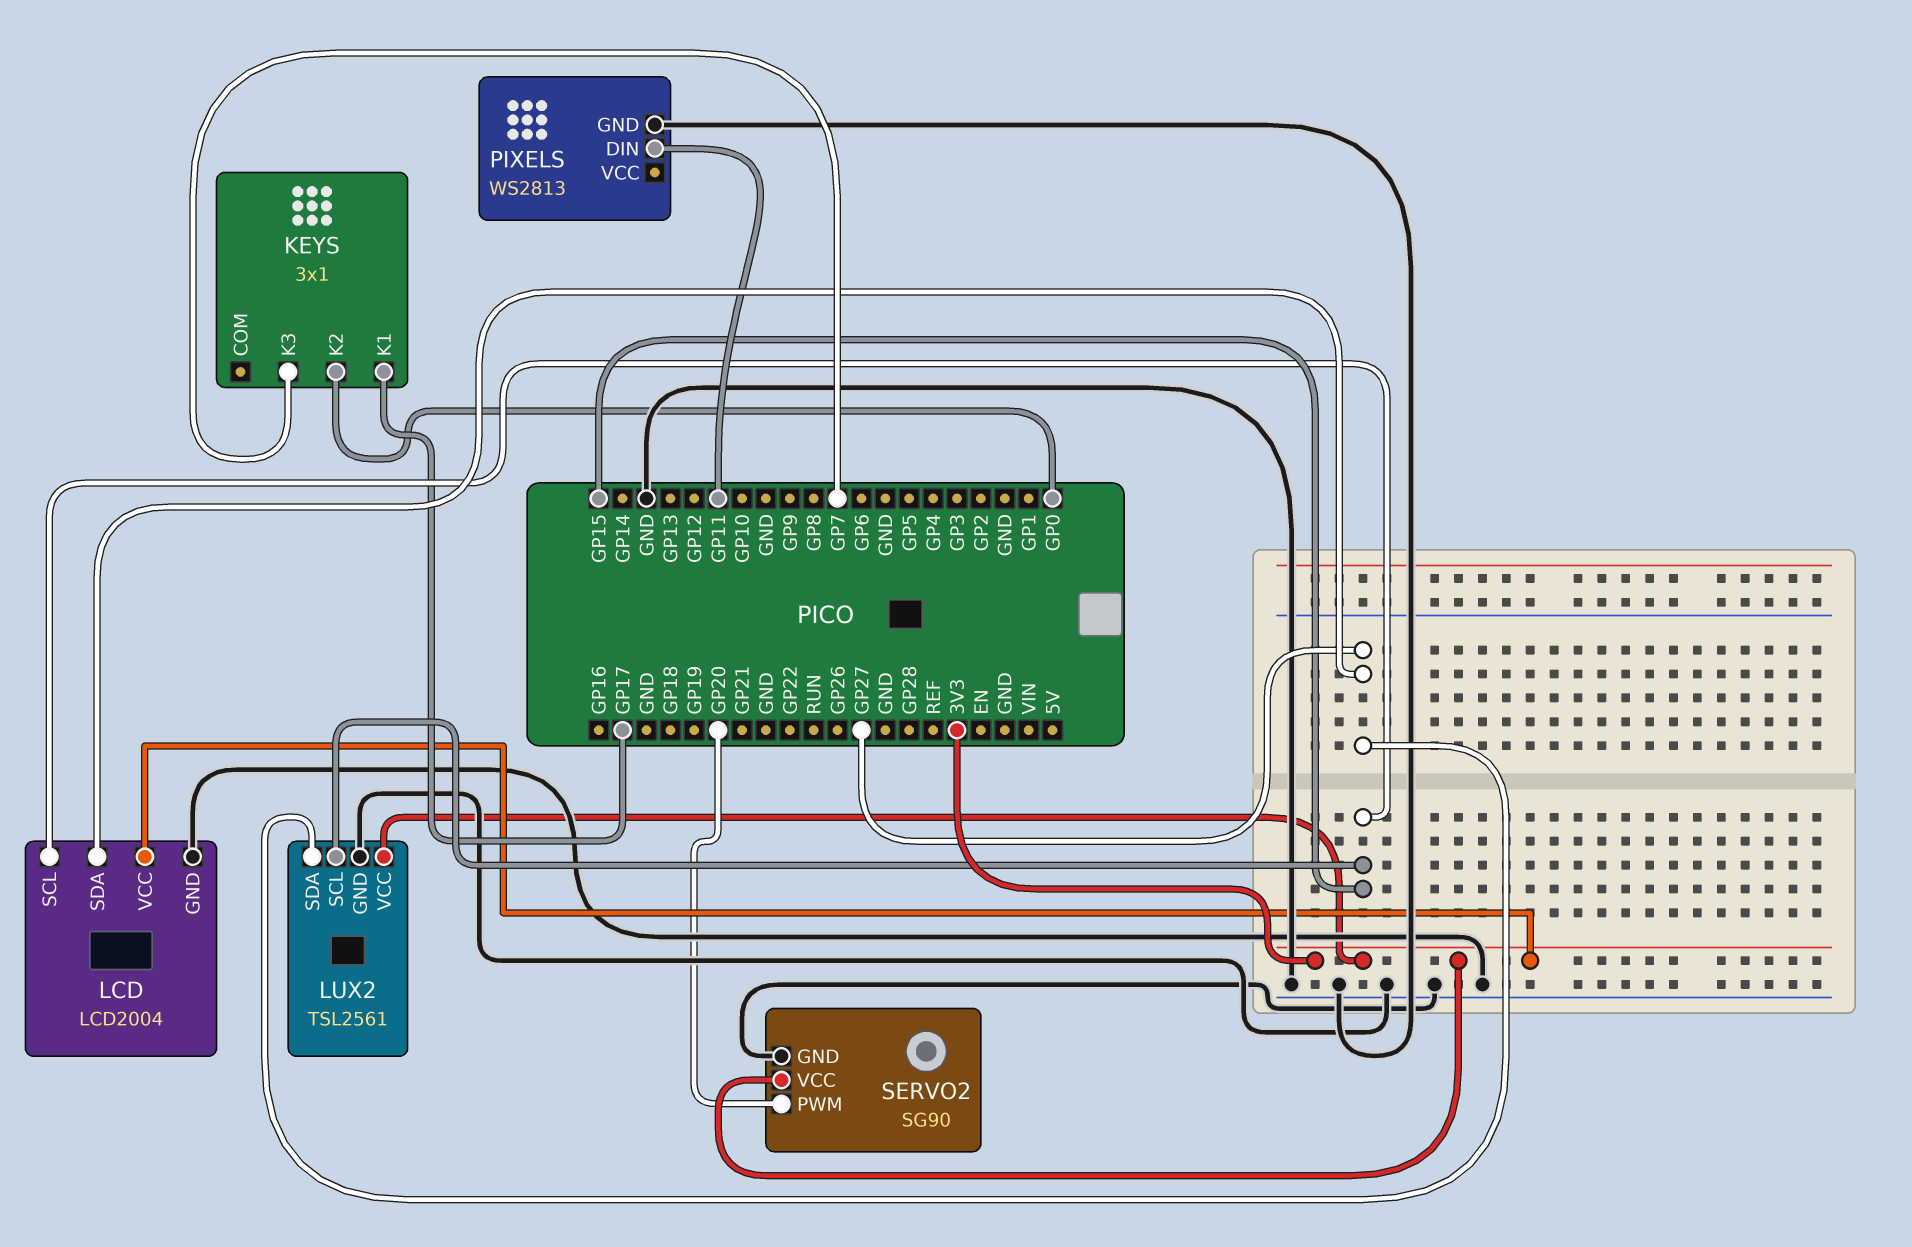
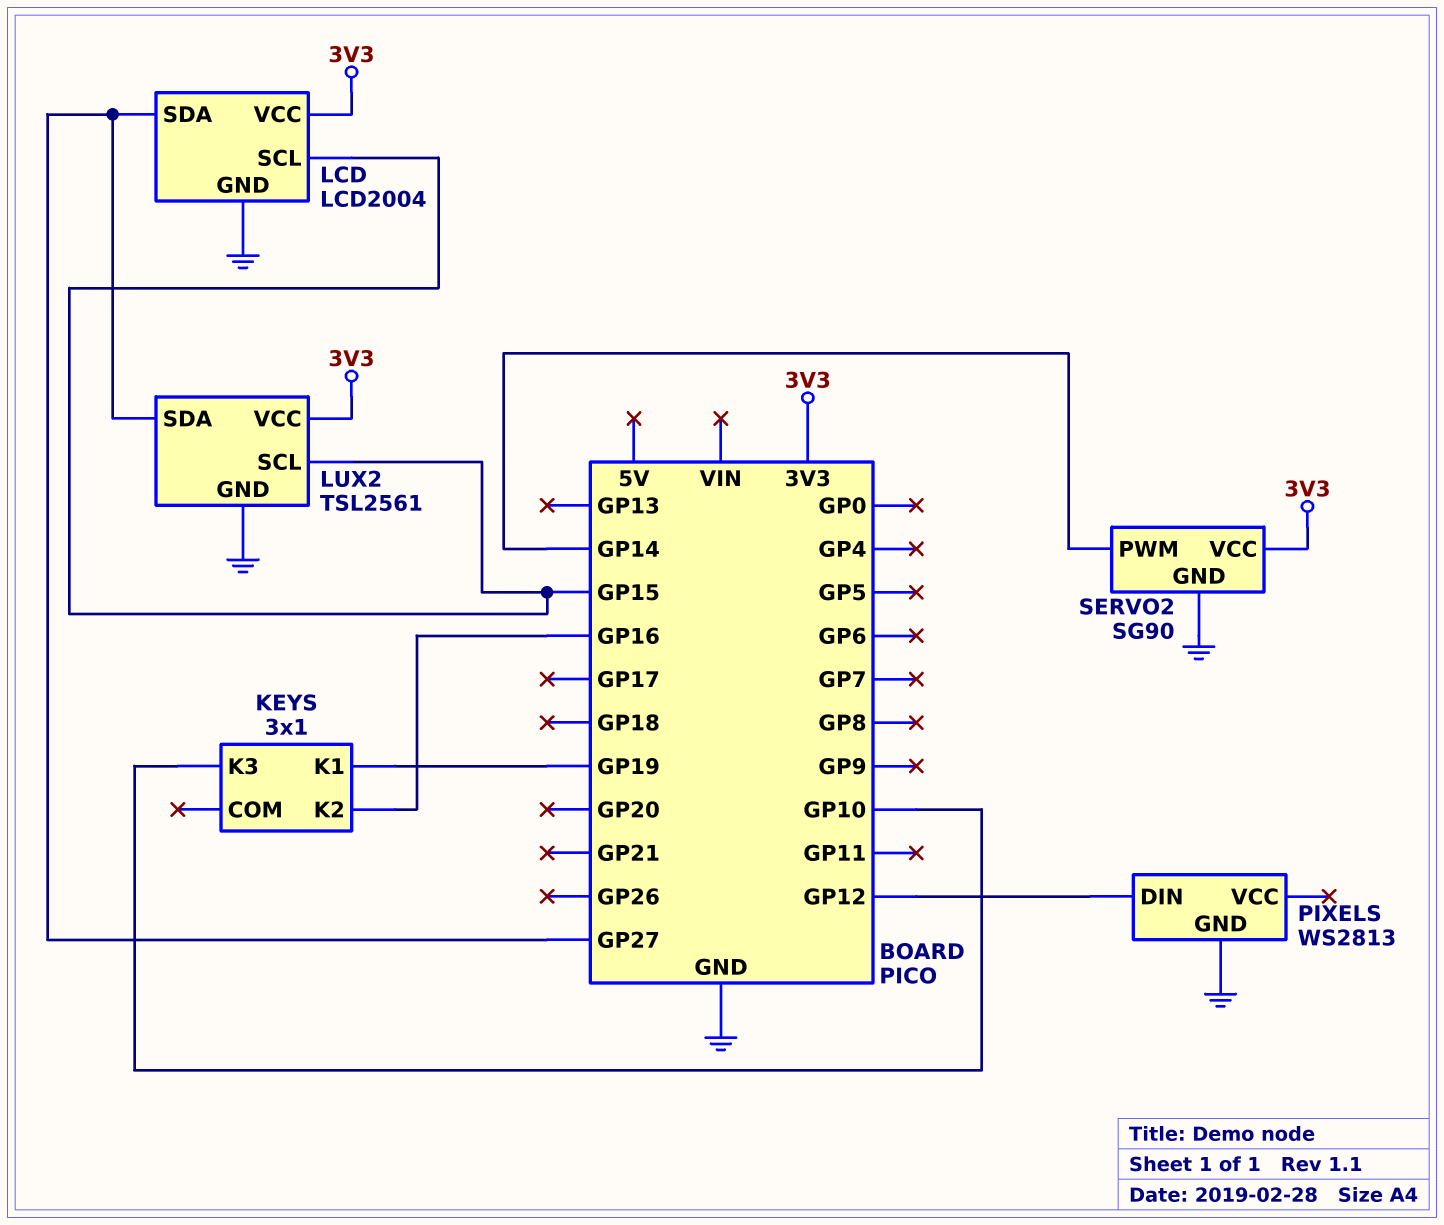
KEYS pin K1: GP17 -> GP19
KEYS pin K2: GP0 -> GP16
KEYS pin K3: GP7 -> GP10
PIXELS pin DIN: GP11 -> GP12
SERVO2 pin PWM: GP20 -> GP14

